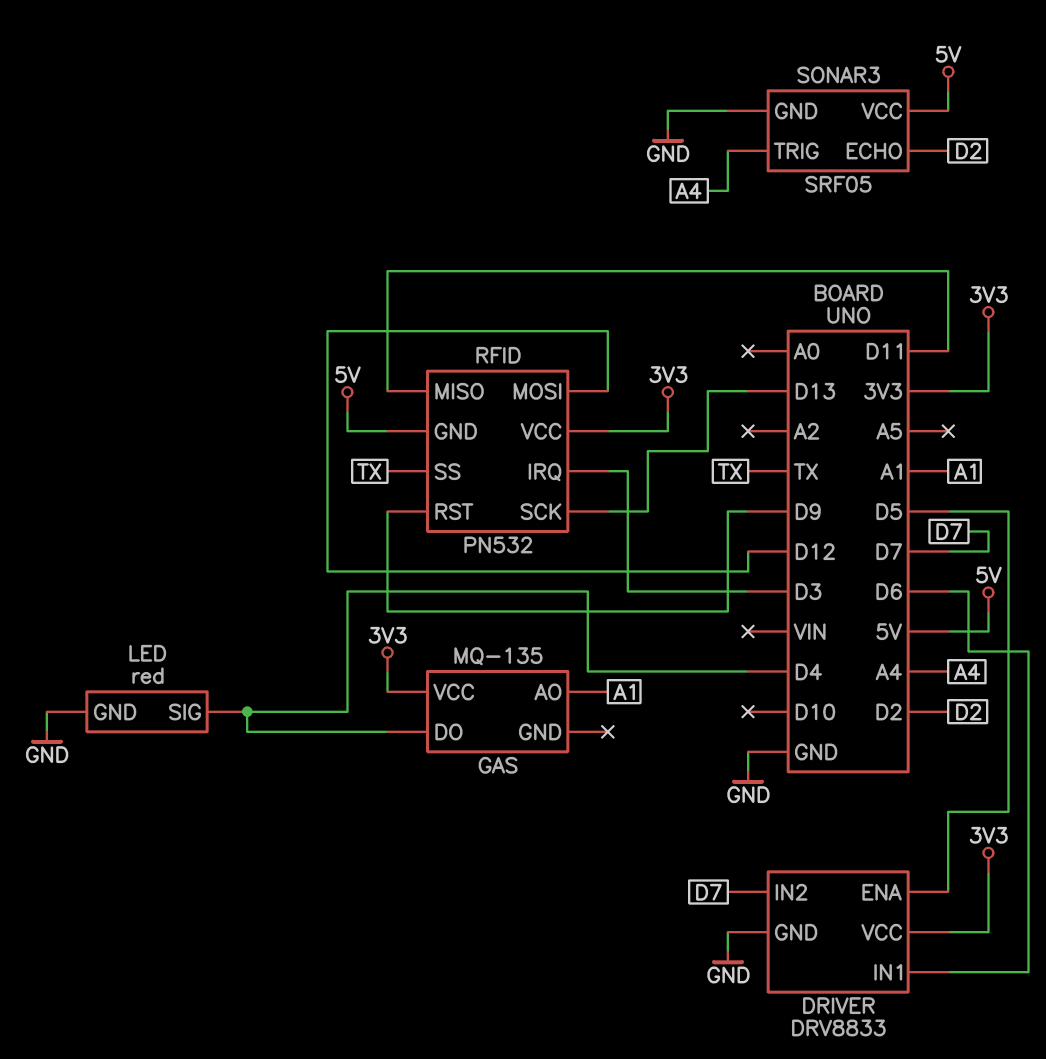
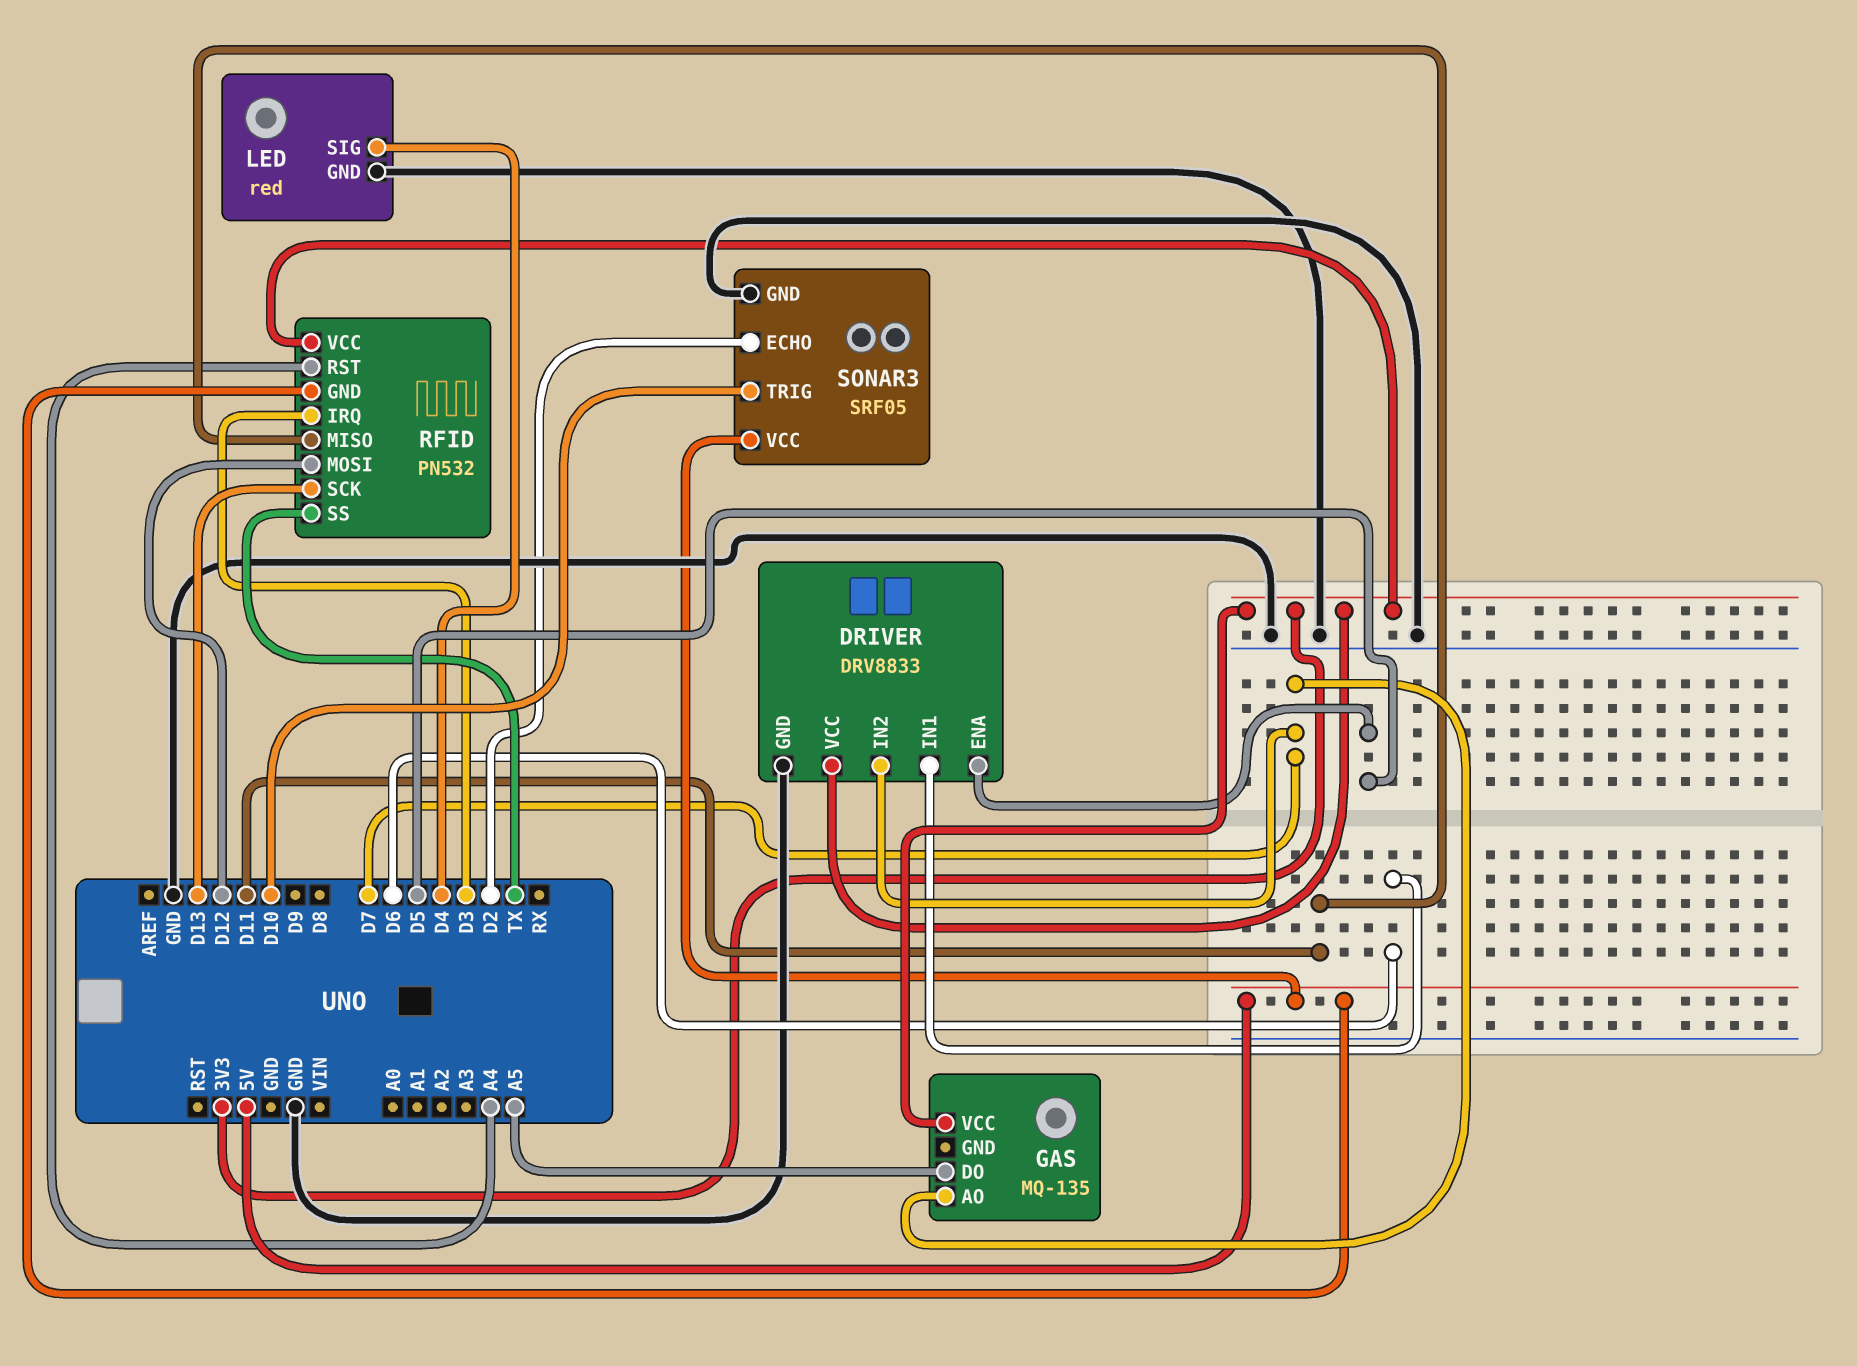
GAS pin AO: A1 -> D7
GAS pin DO: D4 -> A5
RFID pin RST: D9 -> A4
SONAR3 pin TRIG: A4 -> D10

